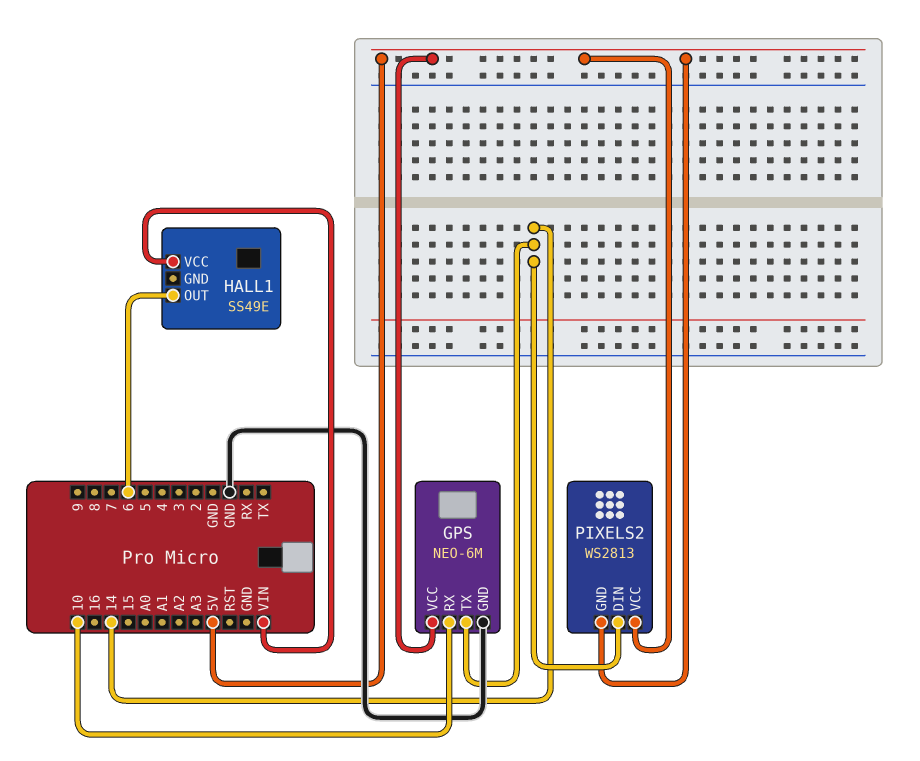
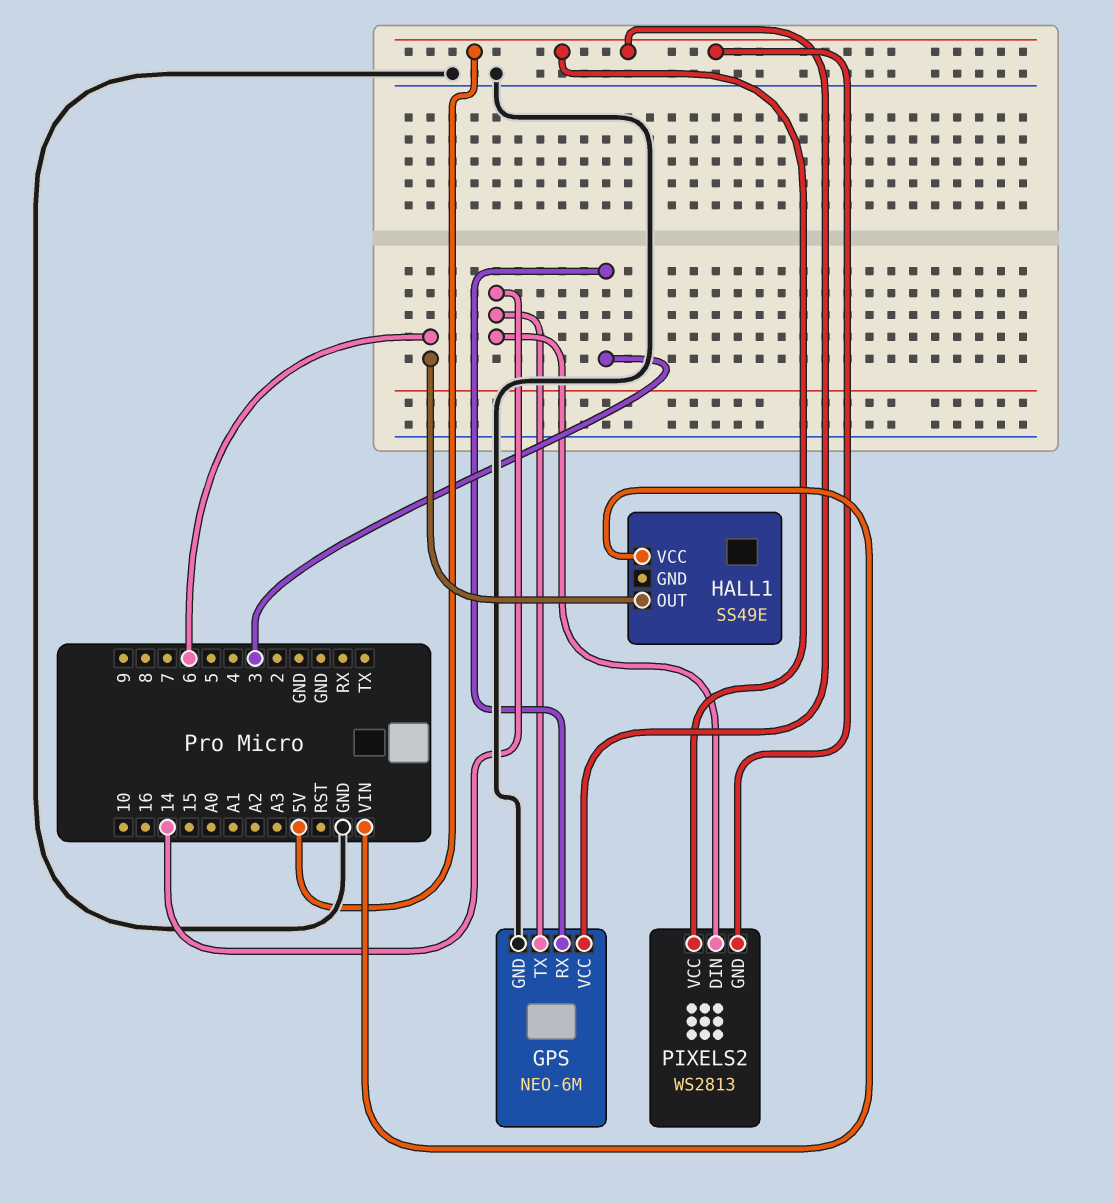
GPS pin RX: 10 -> 3

